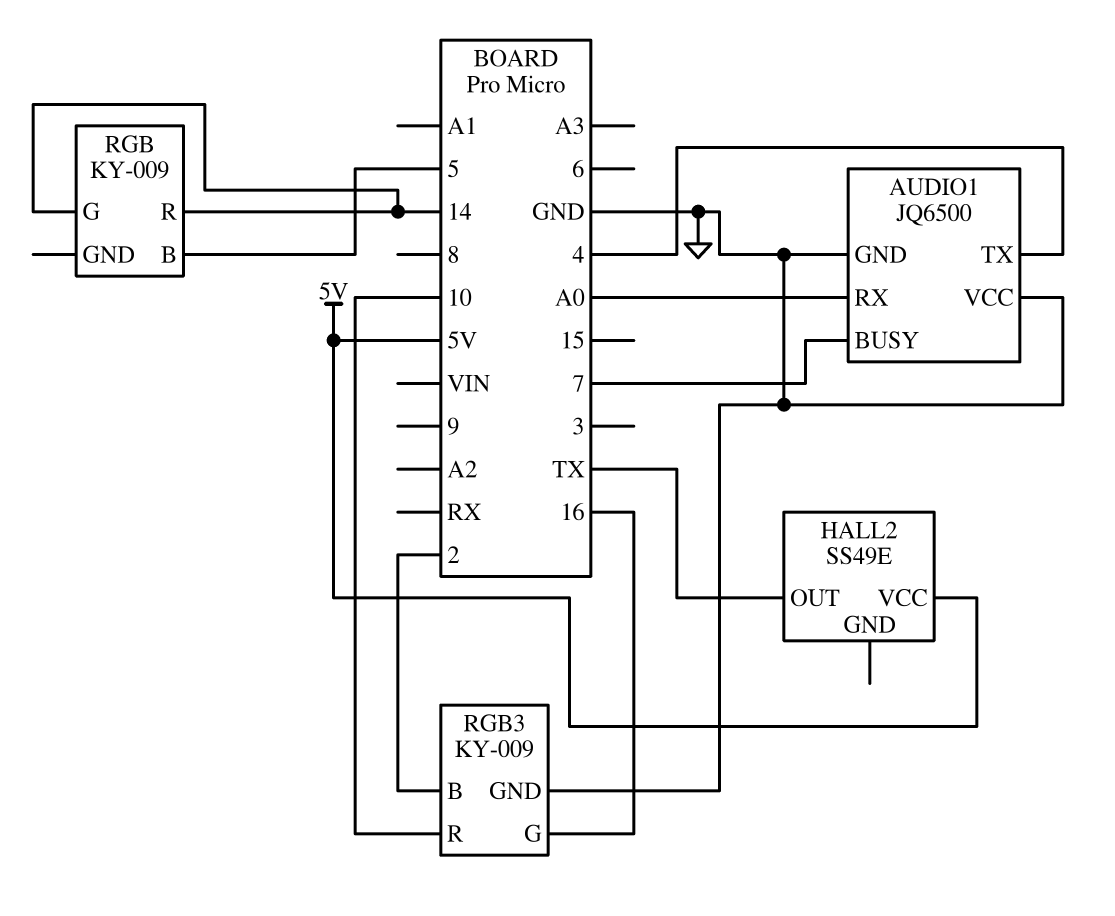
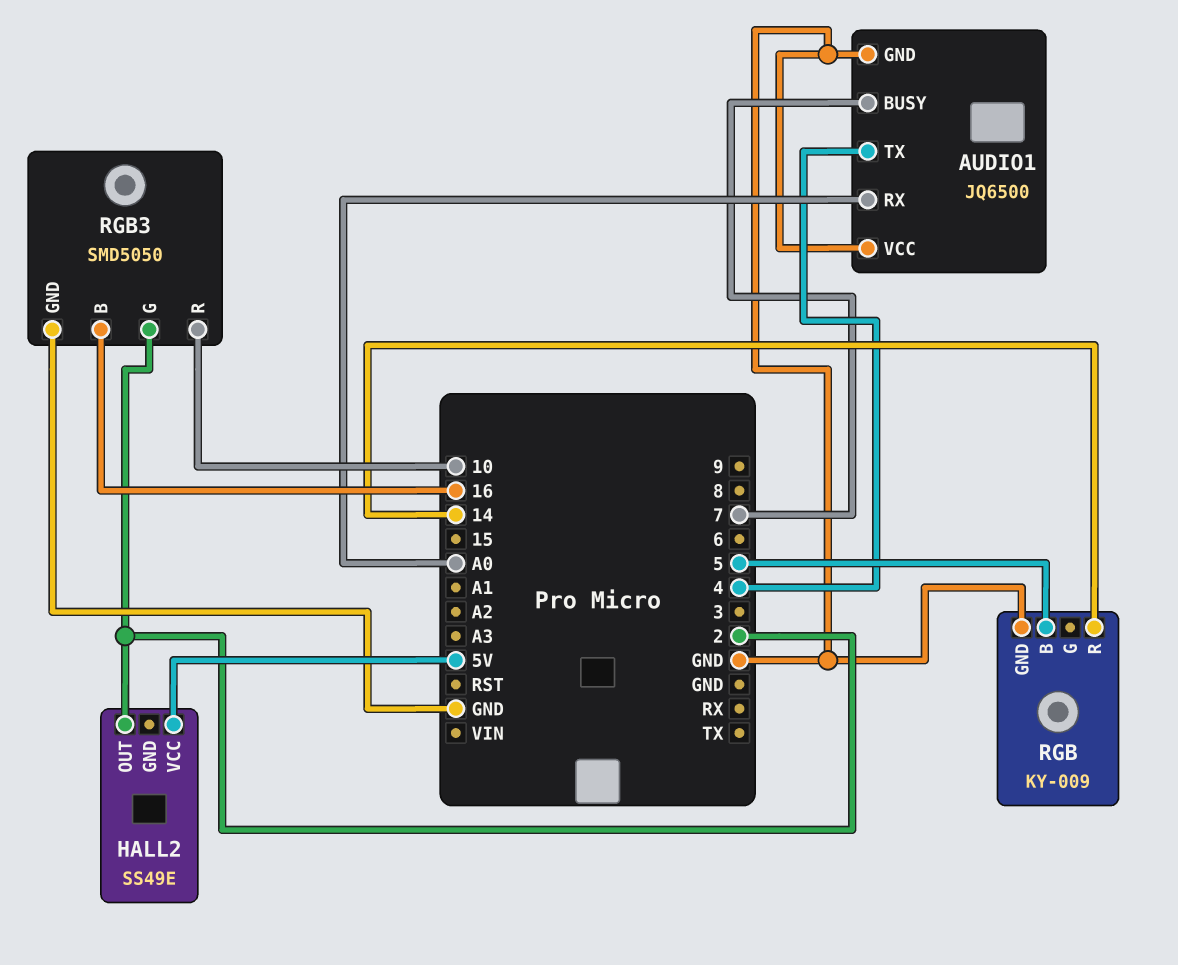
HALL2 pin OUT: TX -> 2
RGB pin G: 14 -> none
RGB pin GND: none -> GND
RGB3: KY-009 -> SMD5050
RGB3 pin B: 2 -> 16
RGB3 pin G: 16 -> 2

